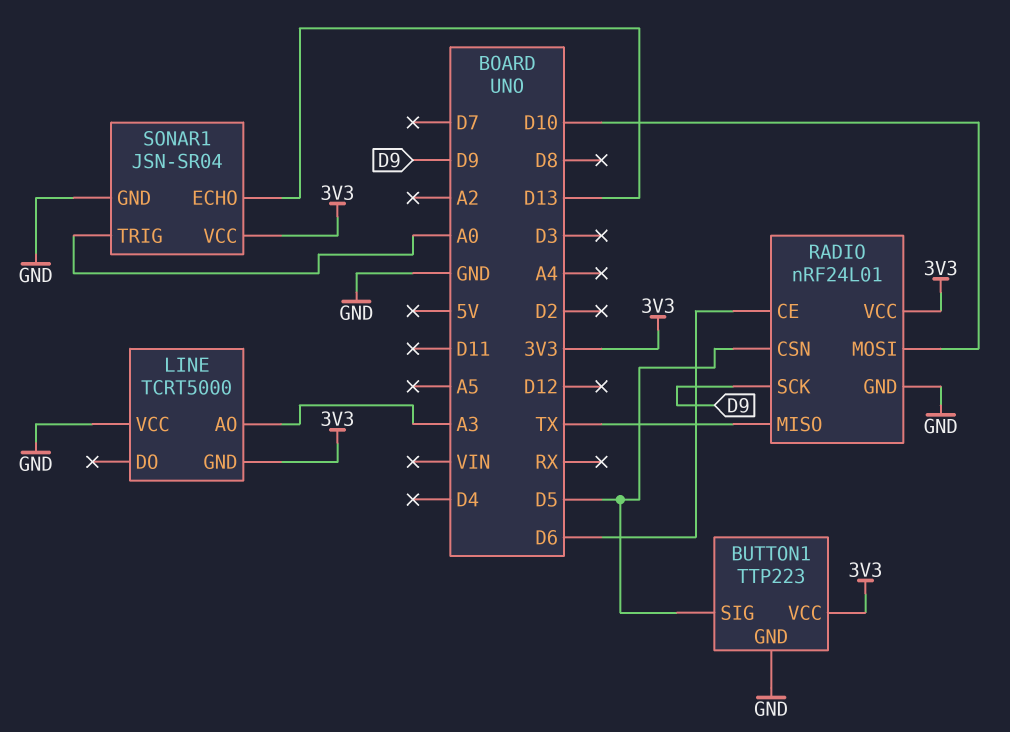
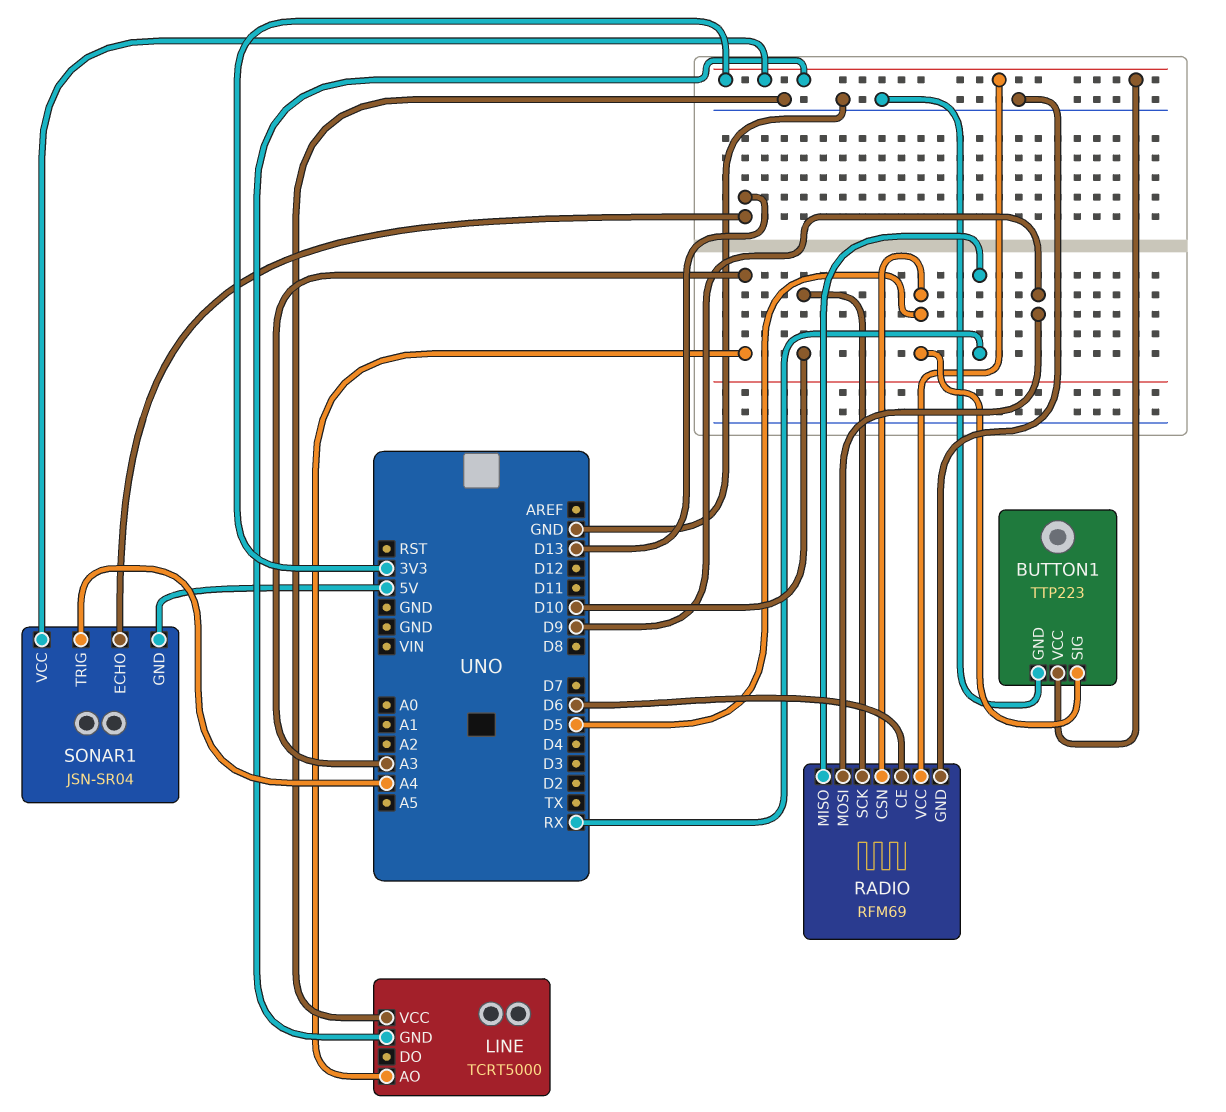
RADIO: nRF24L01 -> RFM69
RADIO pin MISO: TX -> RX
RADIO pin MOSI: D10 -> D9
RADIO pin SCK: D9 -> D10
SONAR1 pin GND: GND -> 5V
SONAR1 pin TRIG: A0 -> A4

